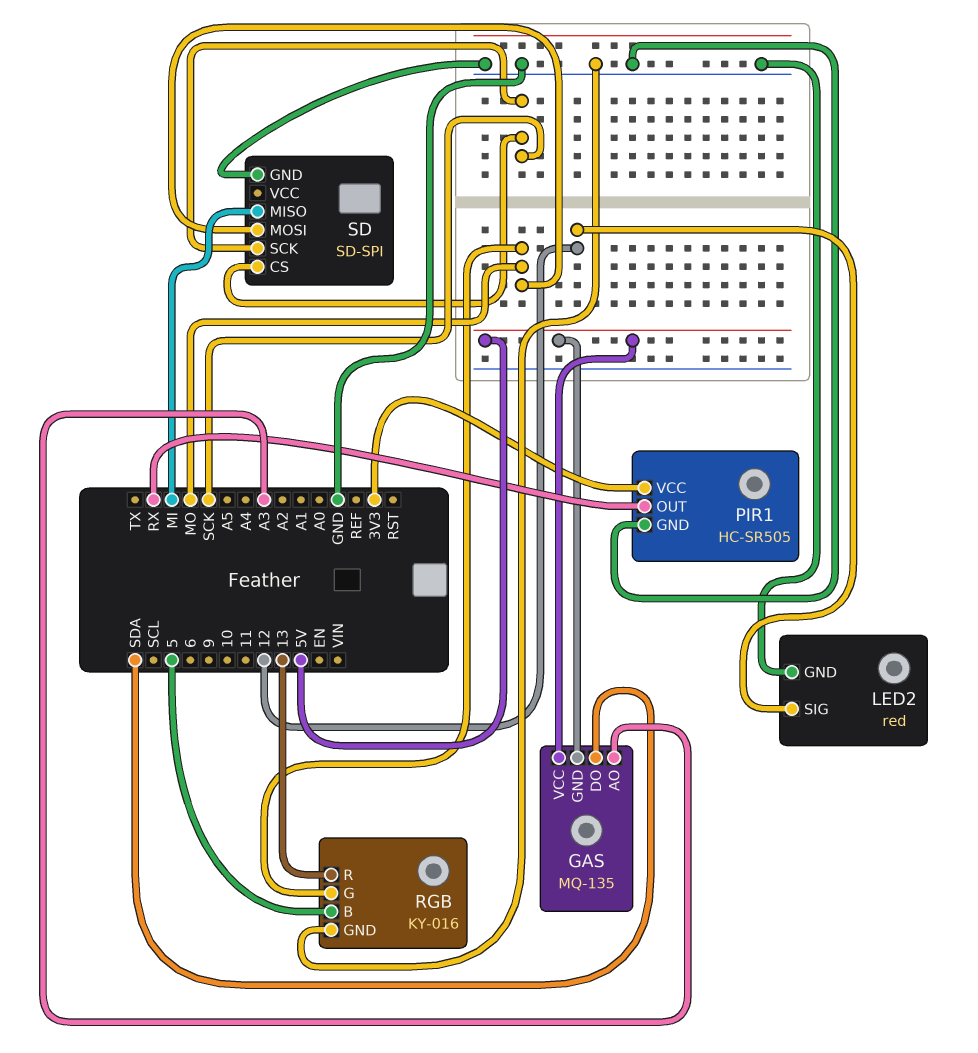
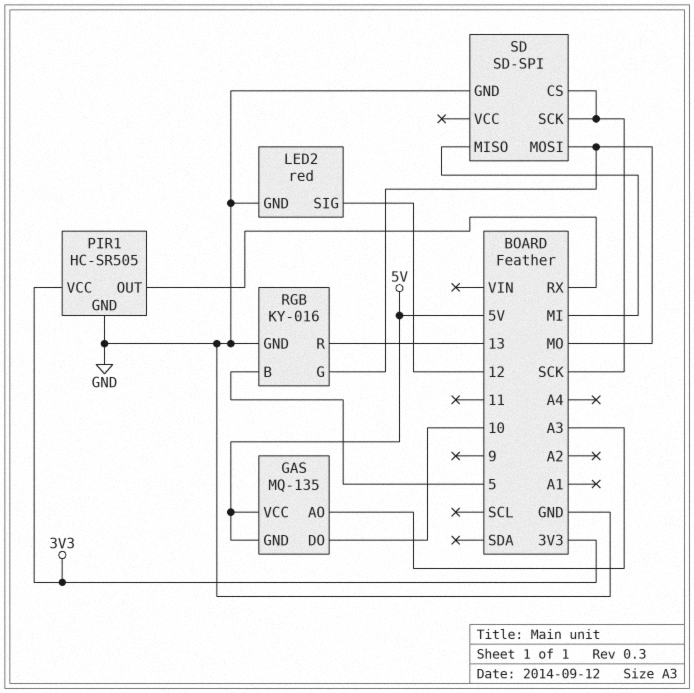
GAS pin DO: SDA -> 10

